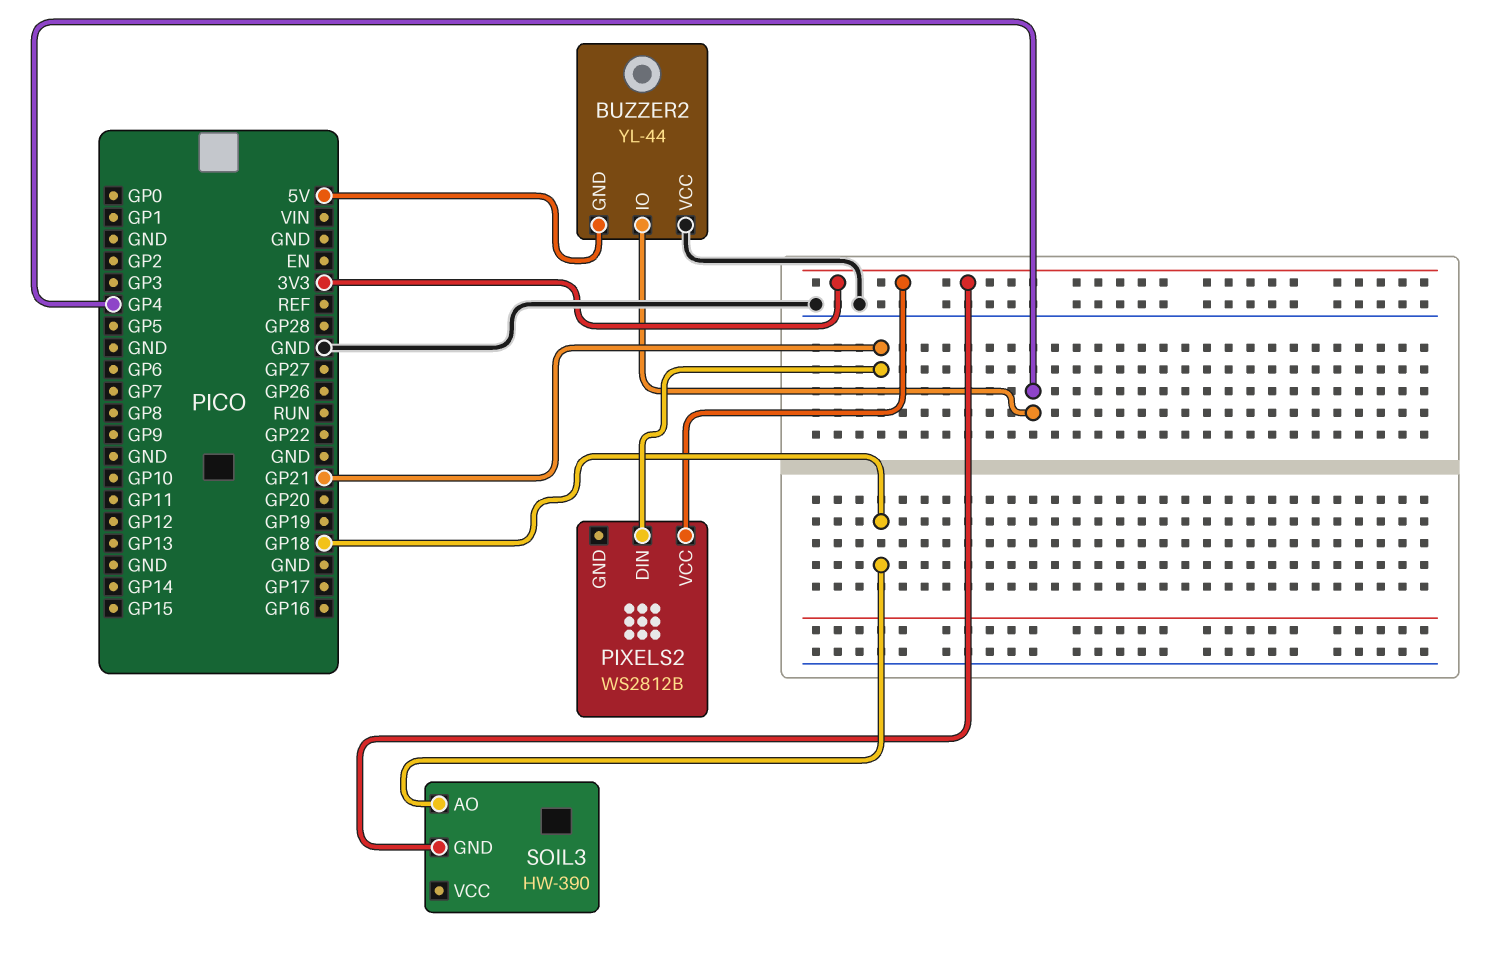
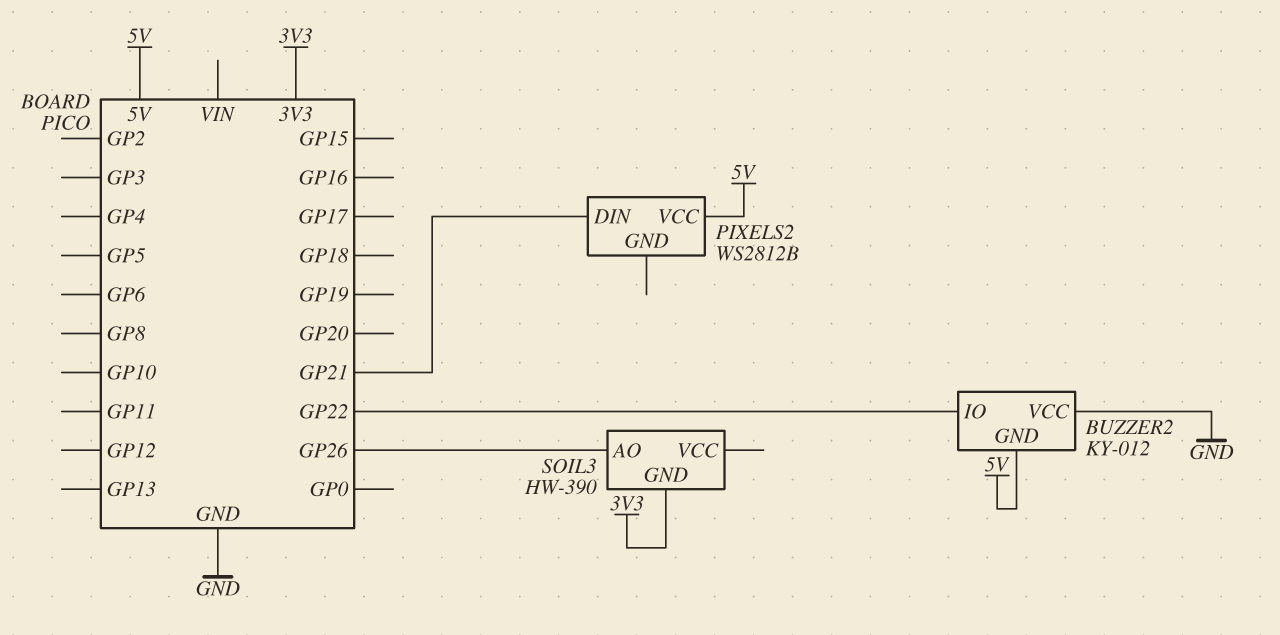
BUZZER2: YL-44 -> KY-012
BUZZER2 pin IO: GP4 -> GP22
PIXELS2 pin VCC: 3V3 -> 5V
SOIL3 pin AO: GP18 -> GP26

